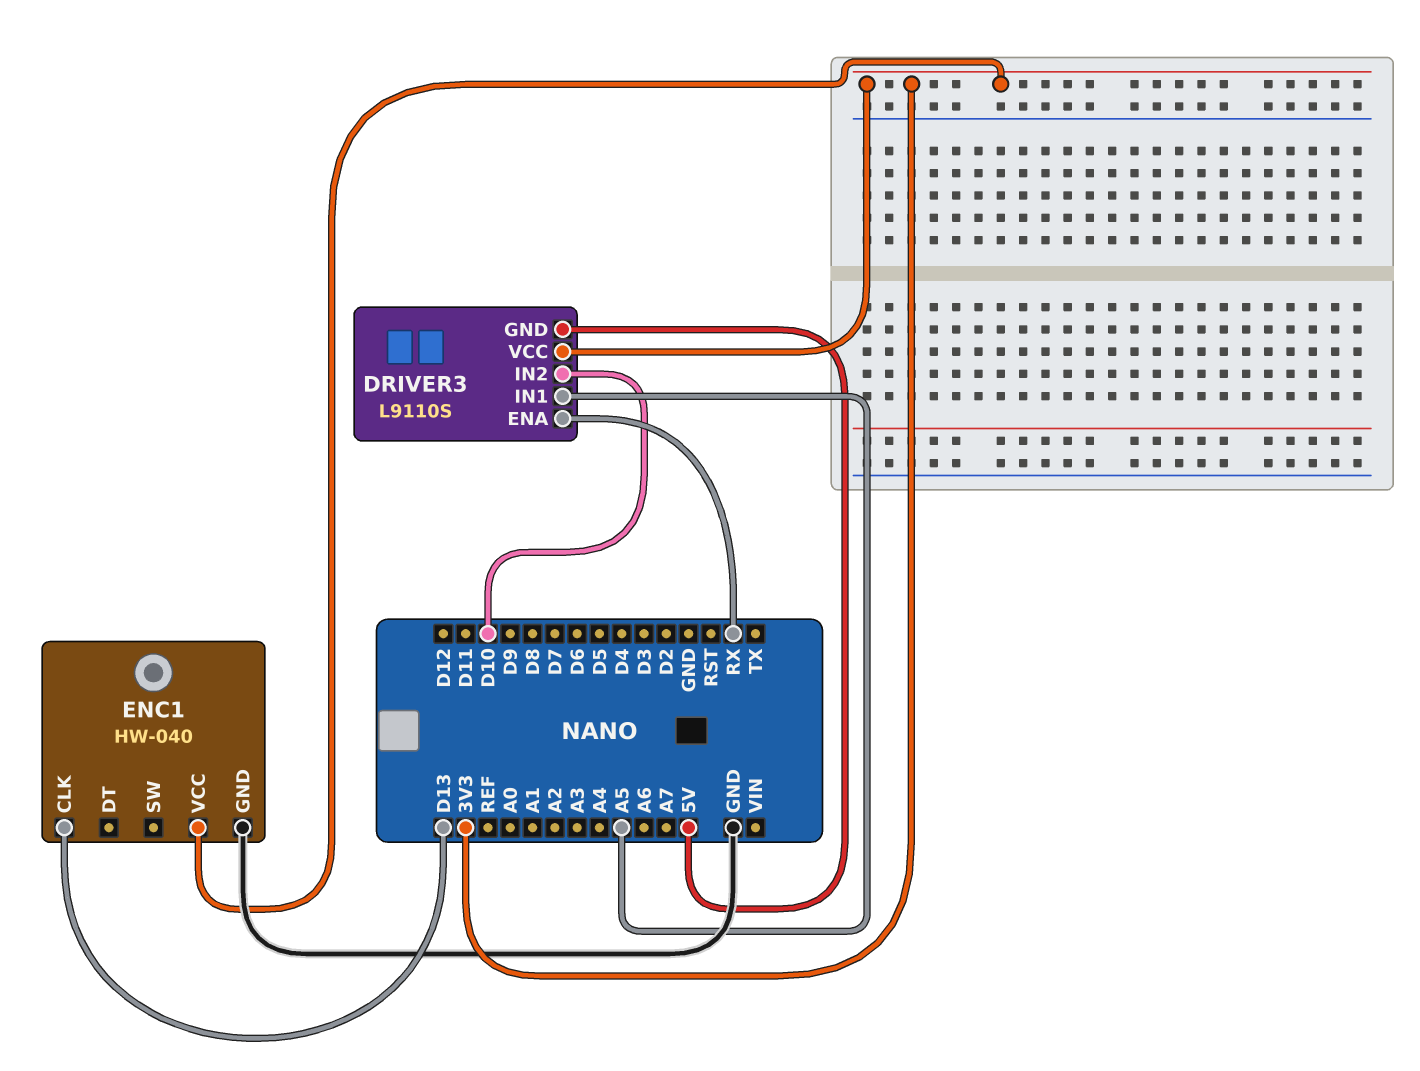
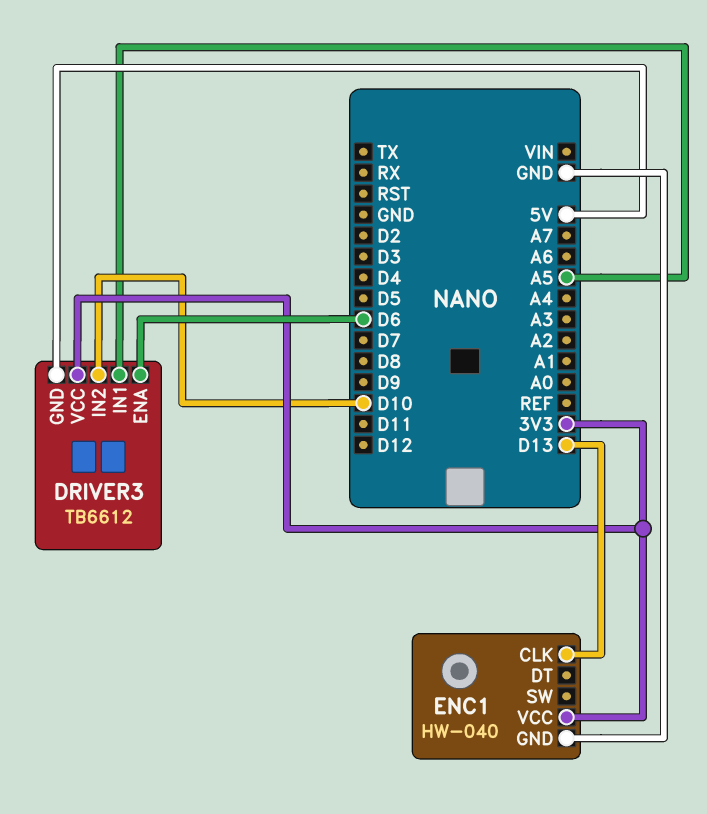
DRIVER3: L9110S -> TB6612
DRIVER3 pin ENA: RX -> D6

